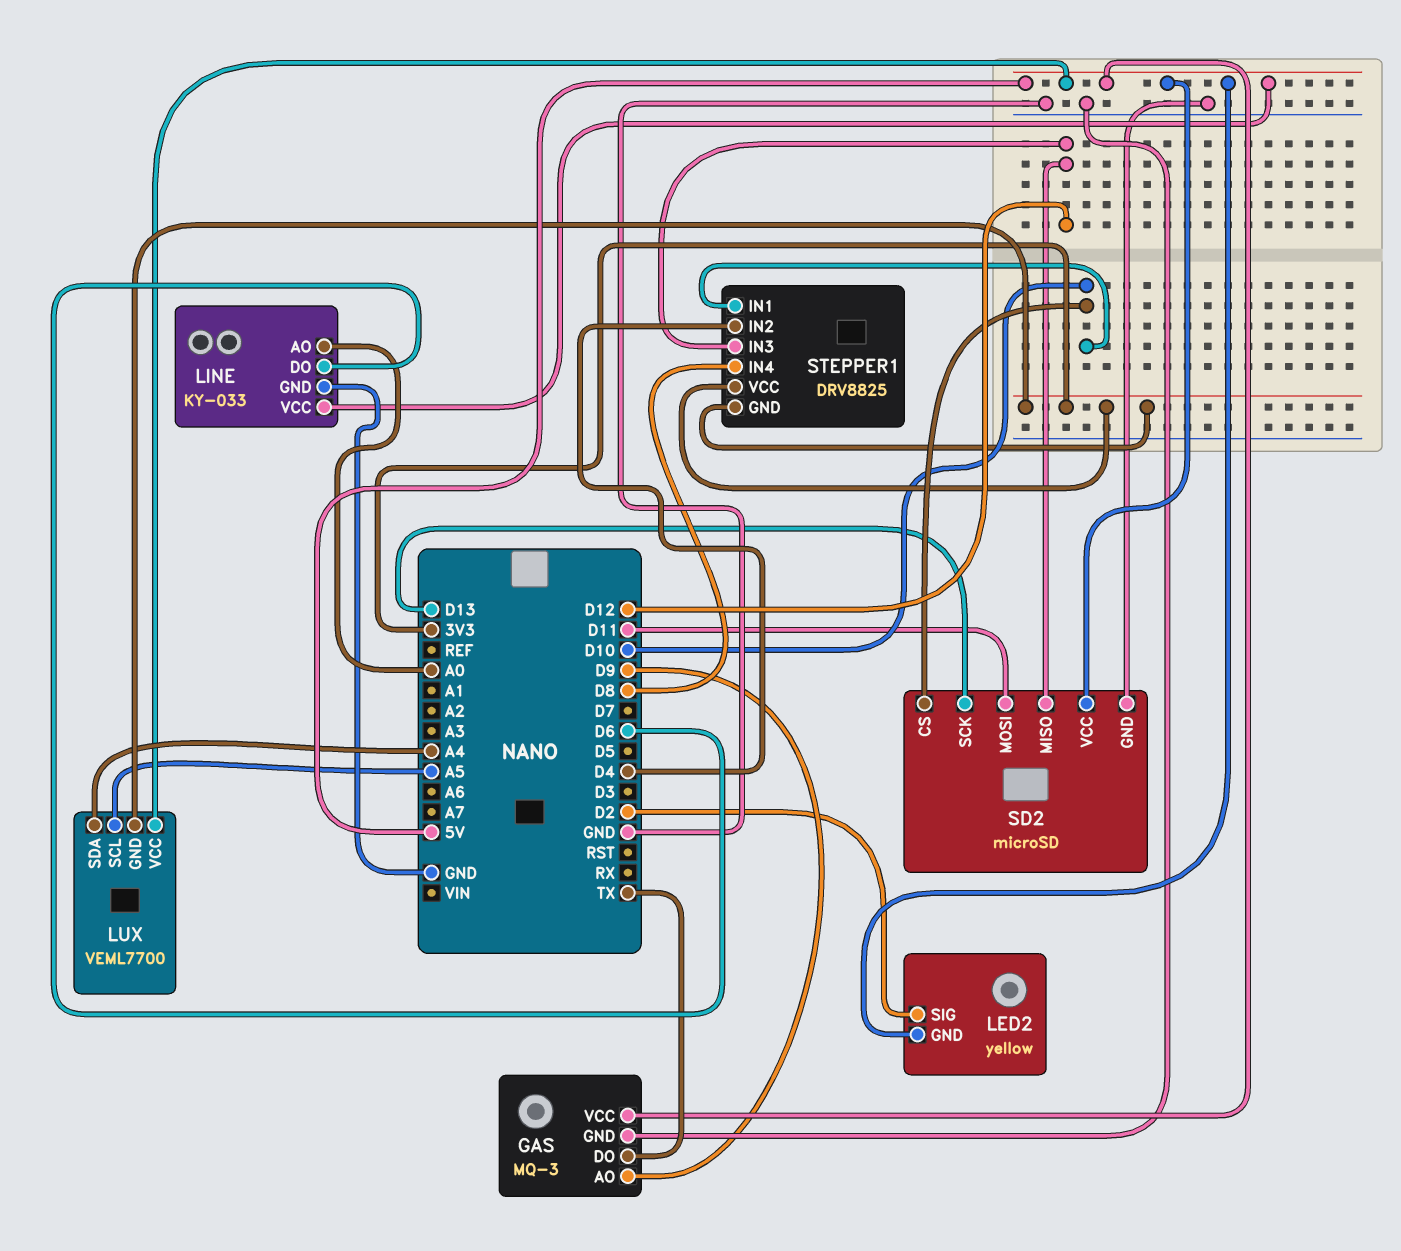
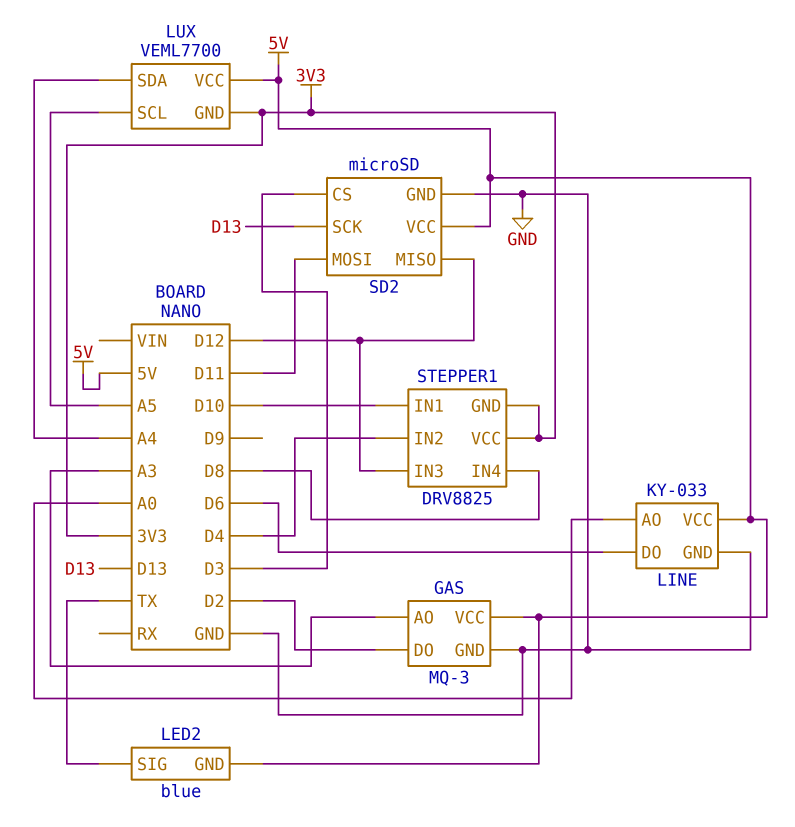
GAS pin AO: D9 -> A3
GAS pin DO: TX -> D2
LED2: yellow -> blue
LED2 pin SIG: D2 -> TX
SD2 pin CS: D10 -> D3

